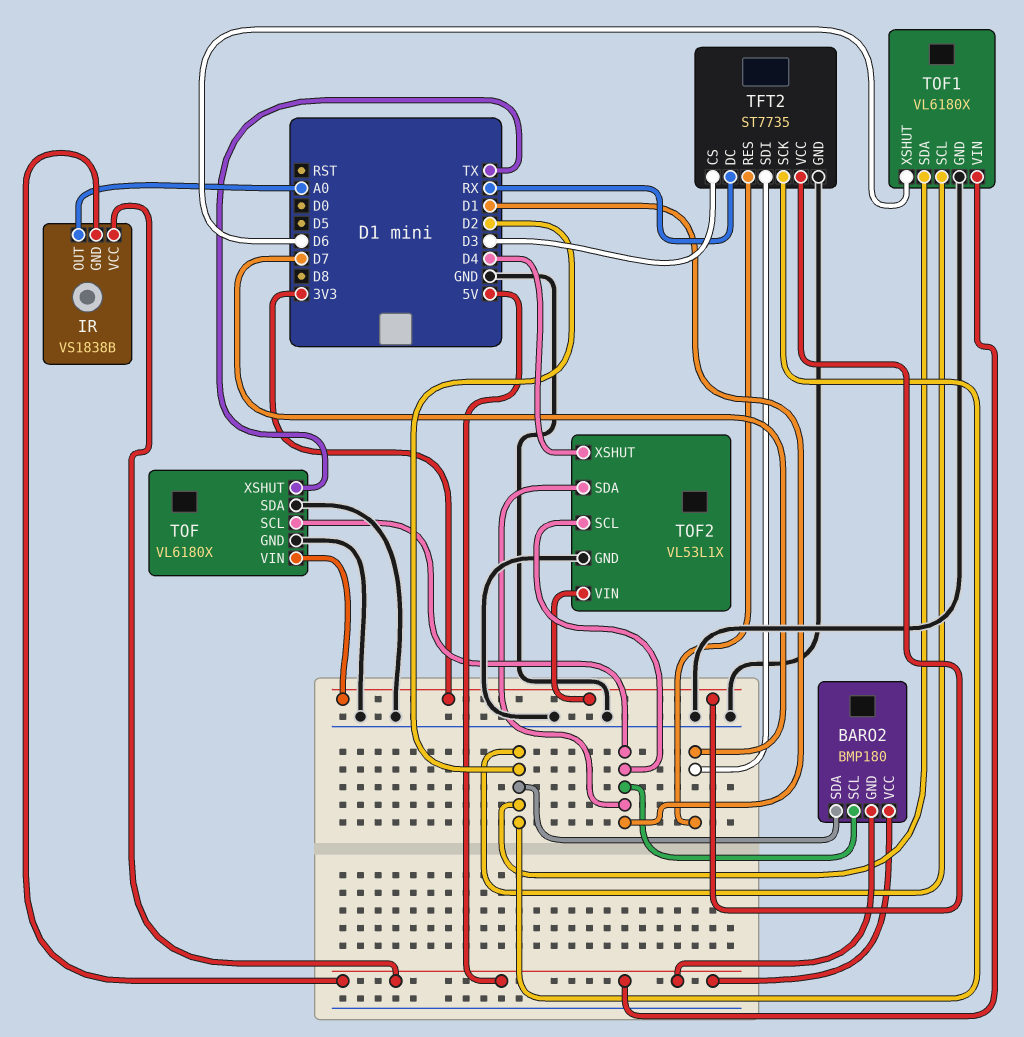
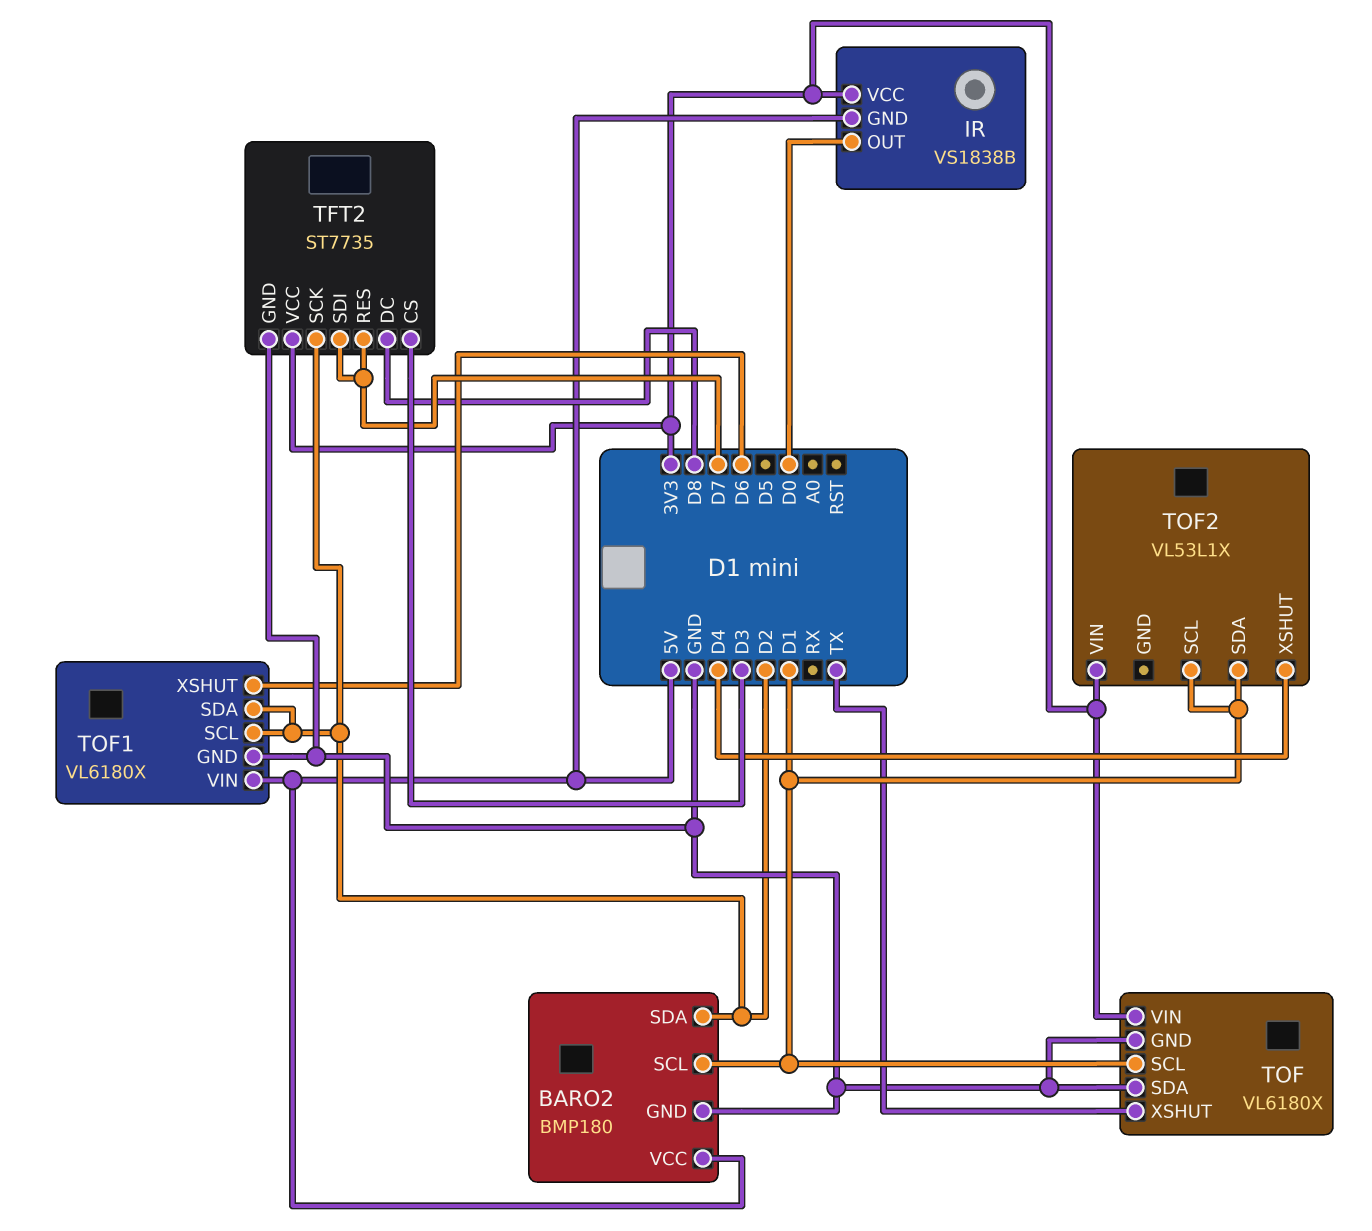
BARO2 pin GND: 5V -> GND
IR pin OUT: A0 -> D0
IR pin VCC: 5V -> 3V3
TFT2 pin DC: RX -> D8
TOF2 pin GND: GND -> none

